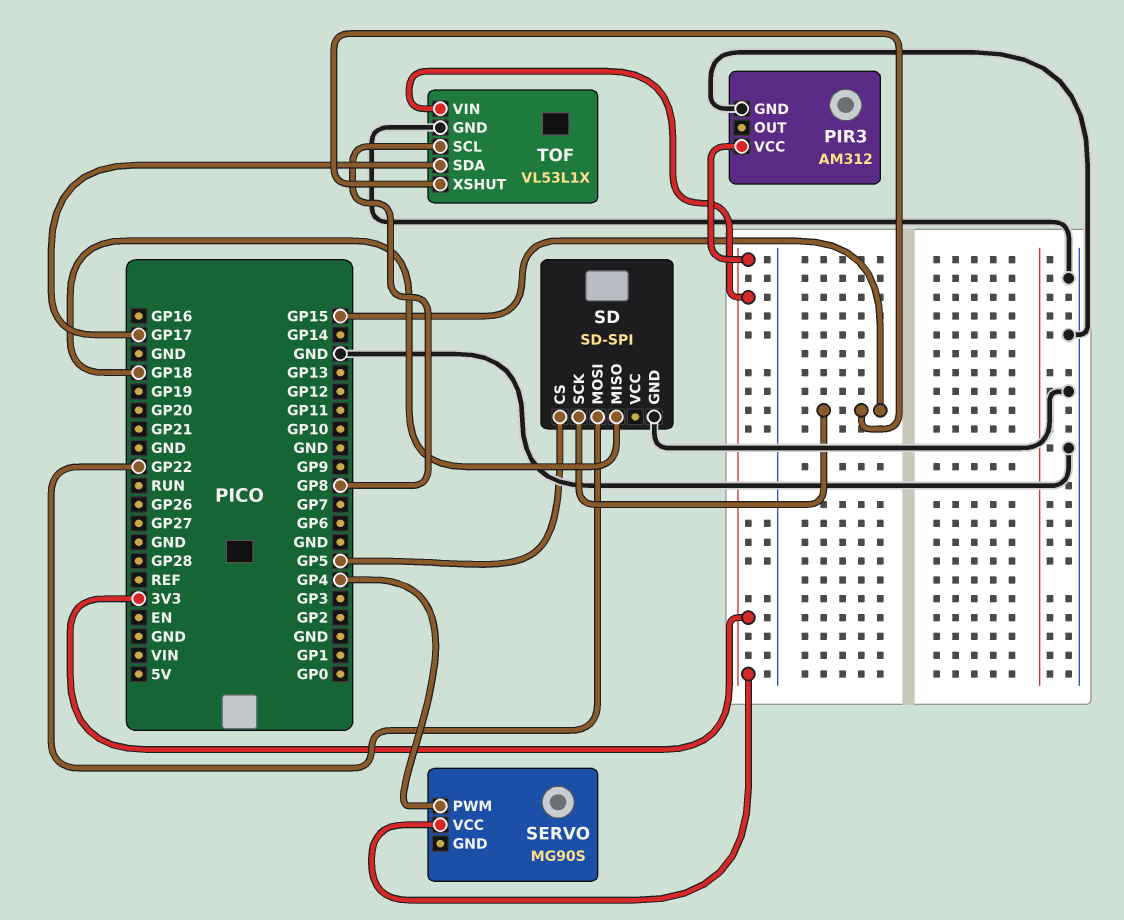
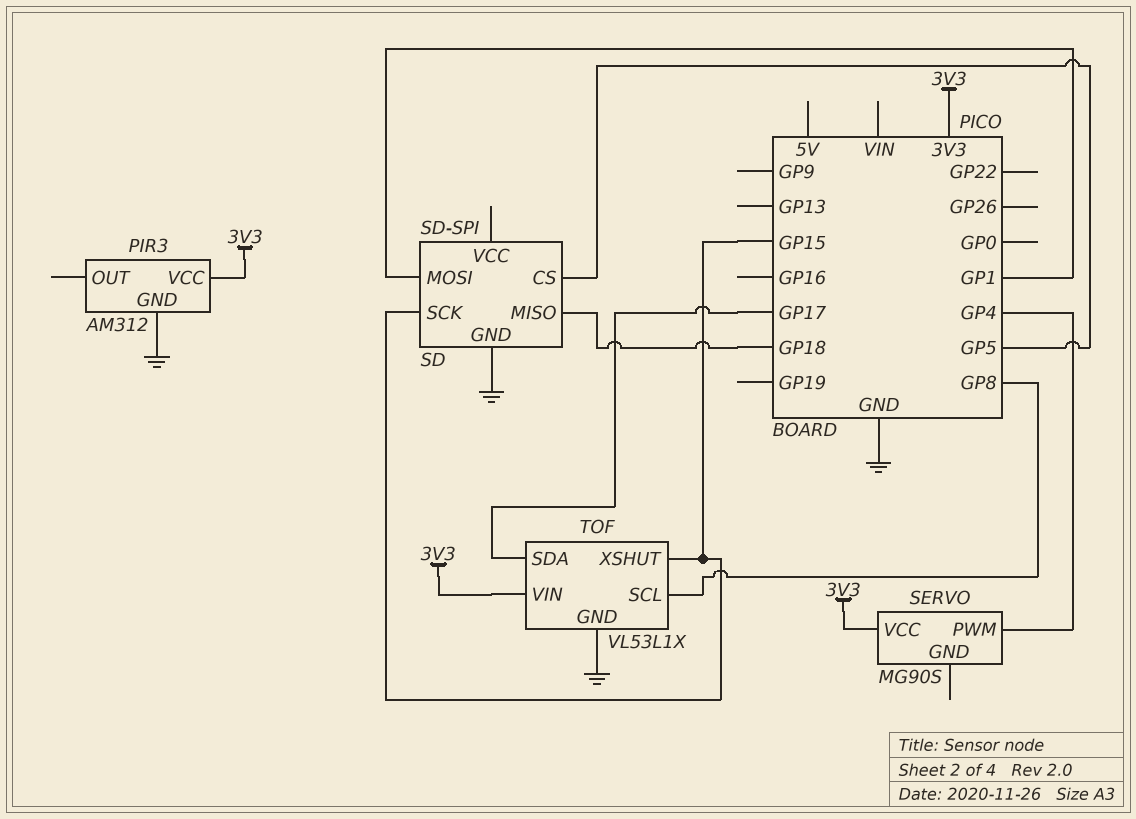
SD pin MOSI: GP22 -> GP1

